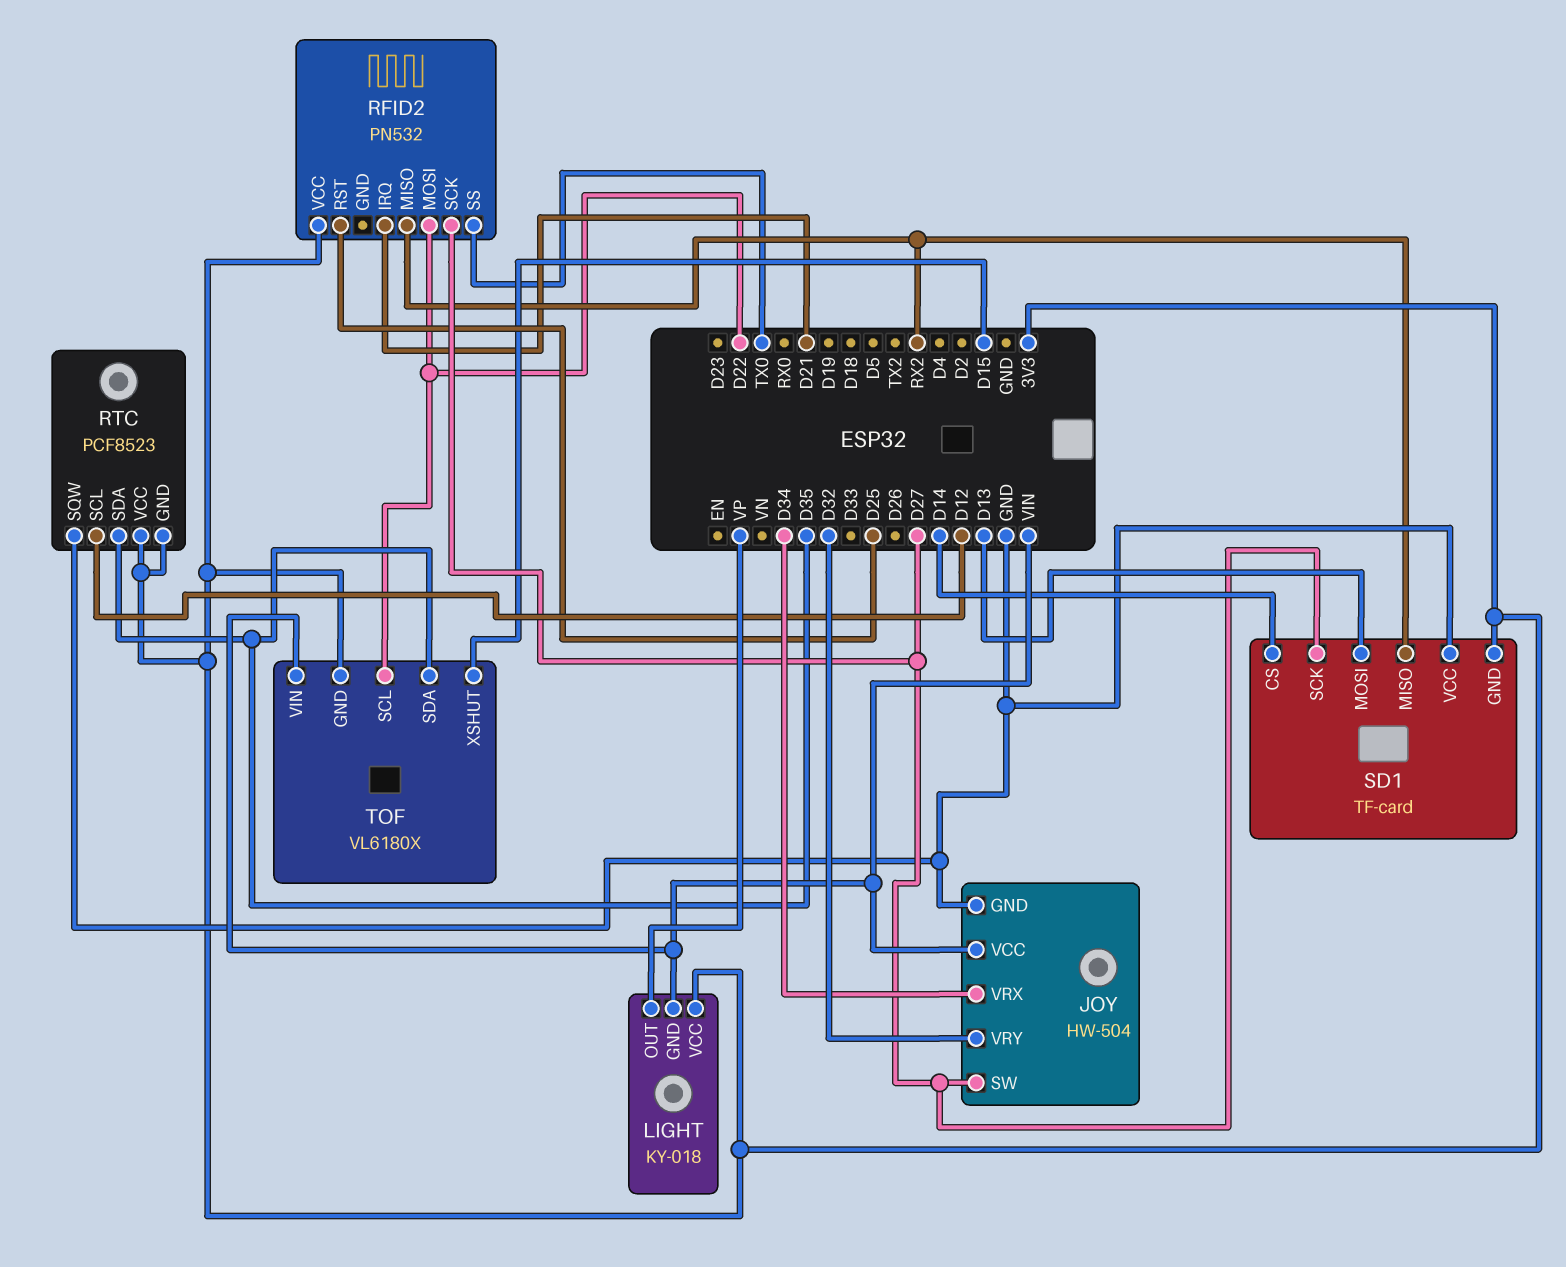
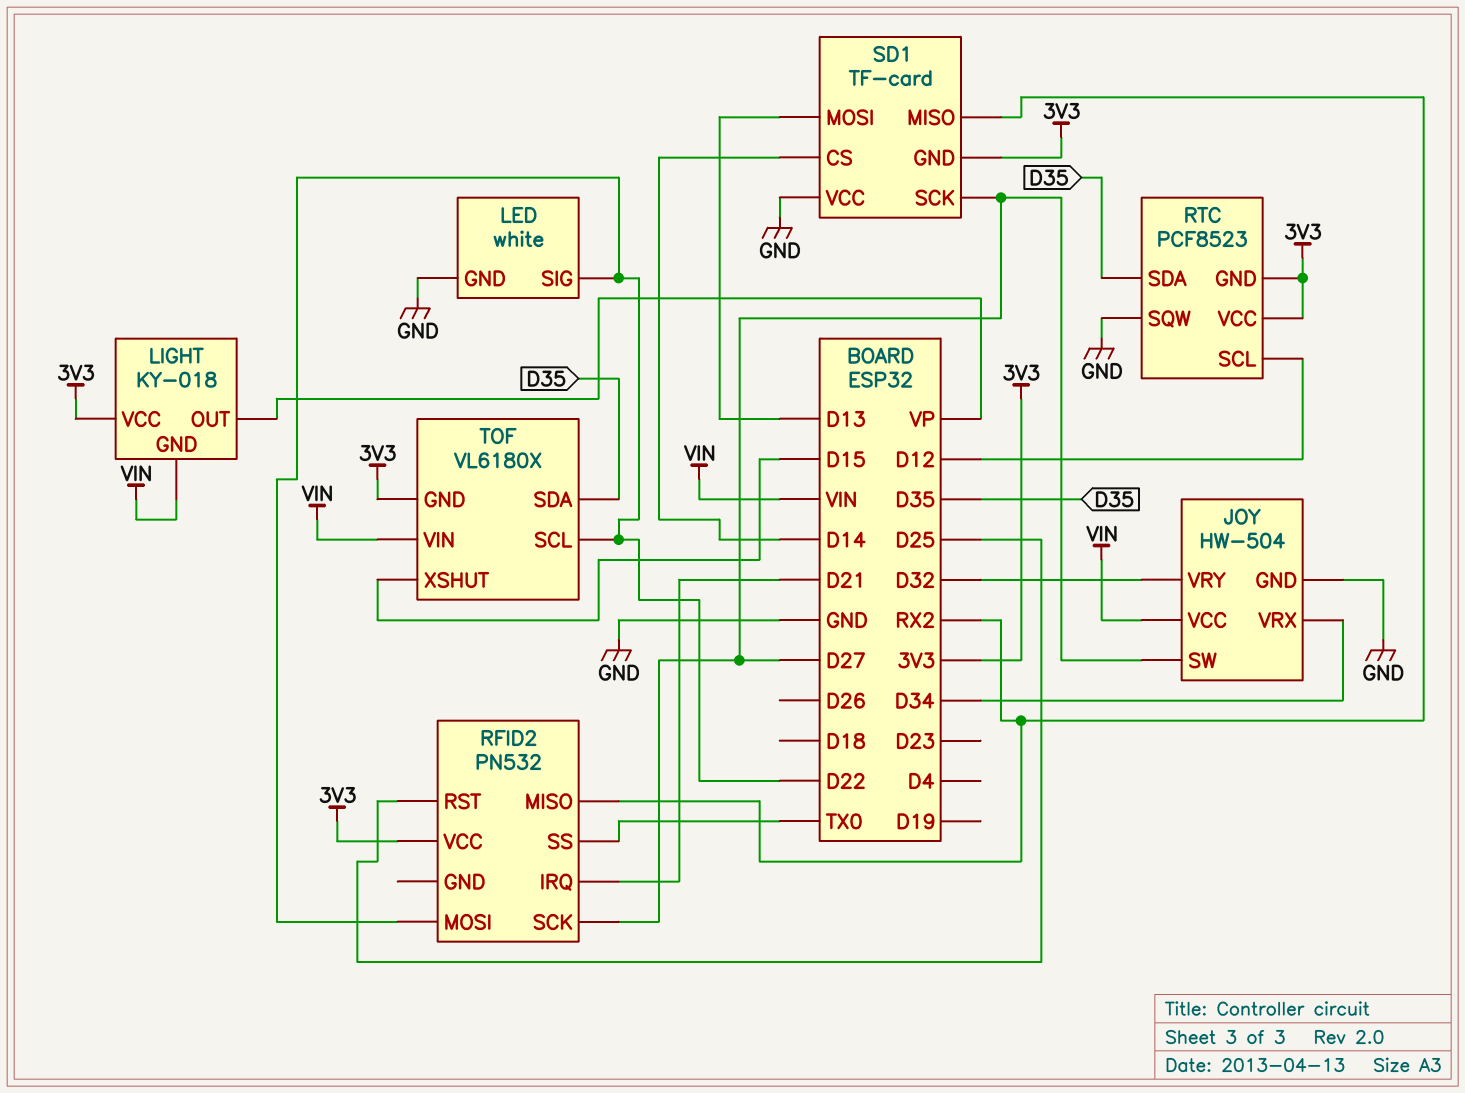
LED: none -> white
LED pin GND: none -> GND
LED pin SIG: none -> D22

